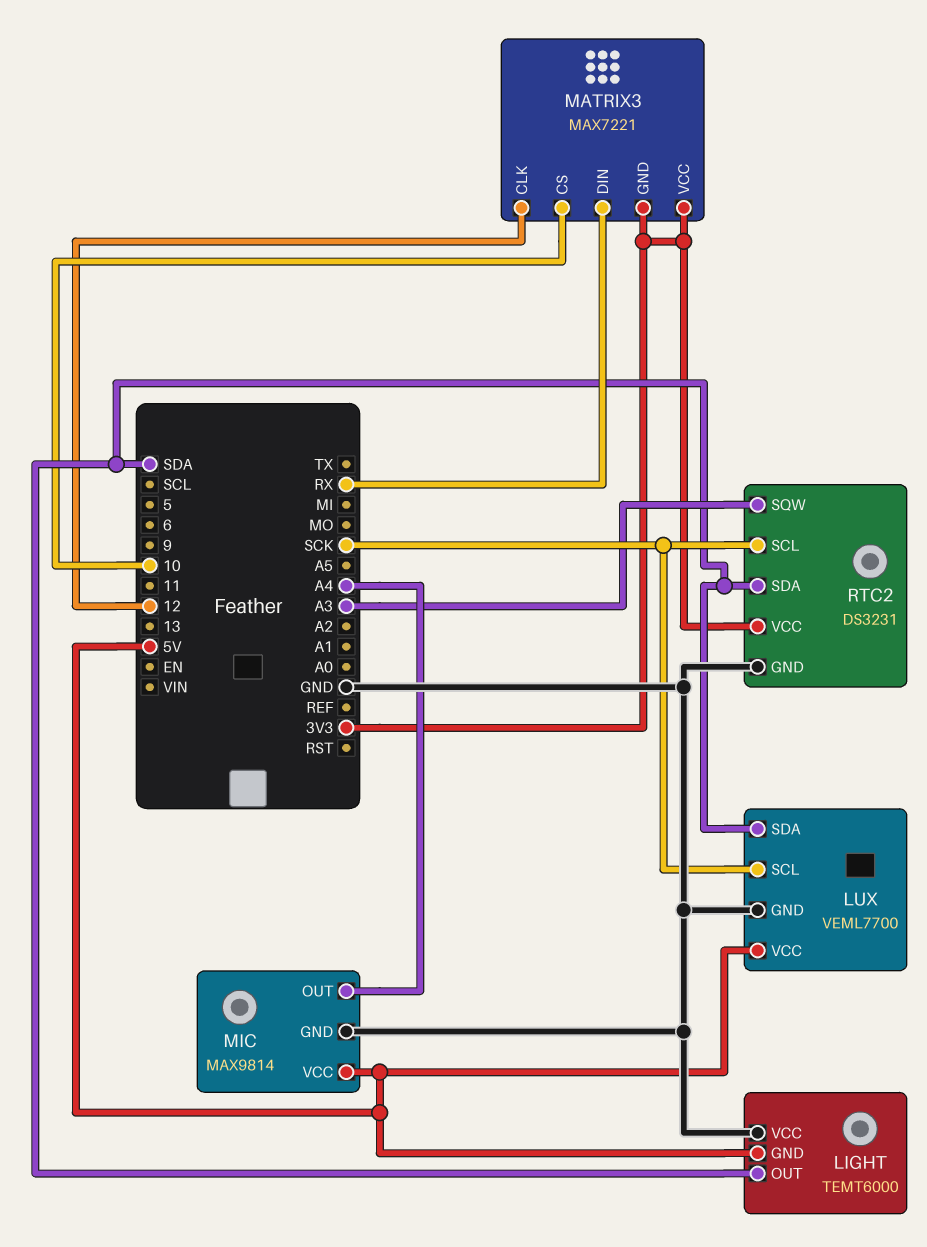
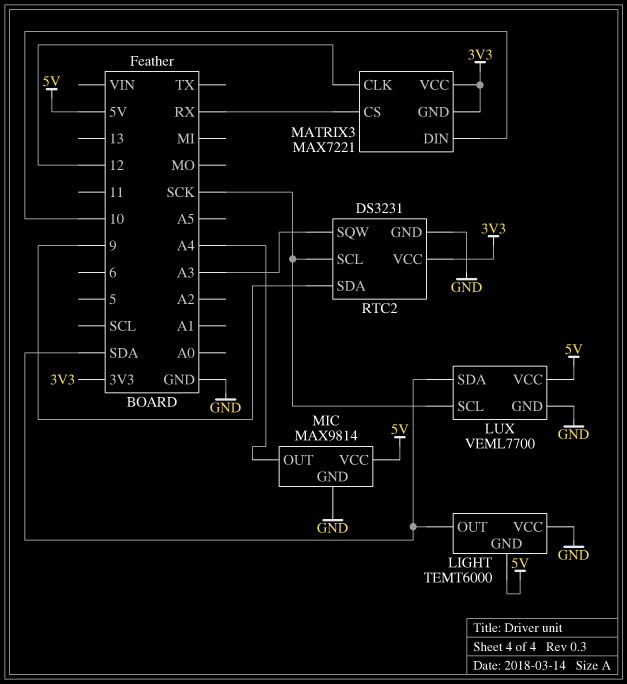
MATRIX3 pin CS: 10 -> RX
MATRIX3 pin DIN: RX -> 10
RTC2 pin SDA: SDA -> 9

